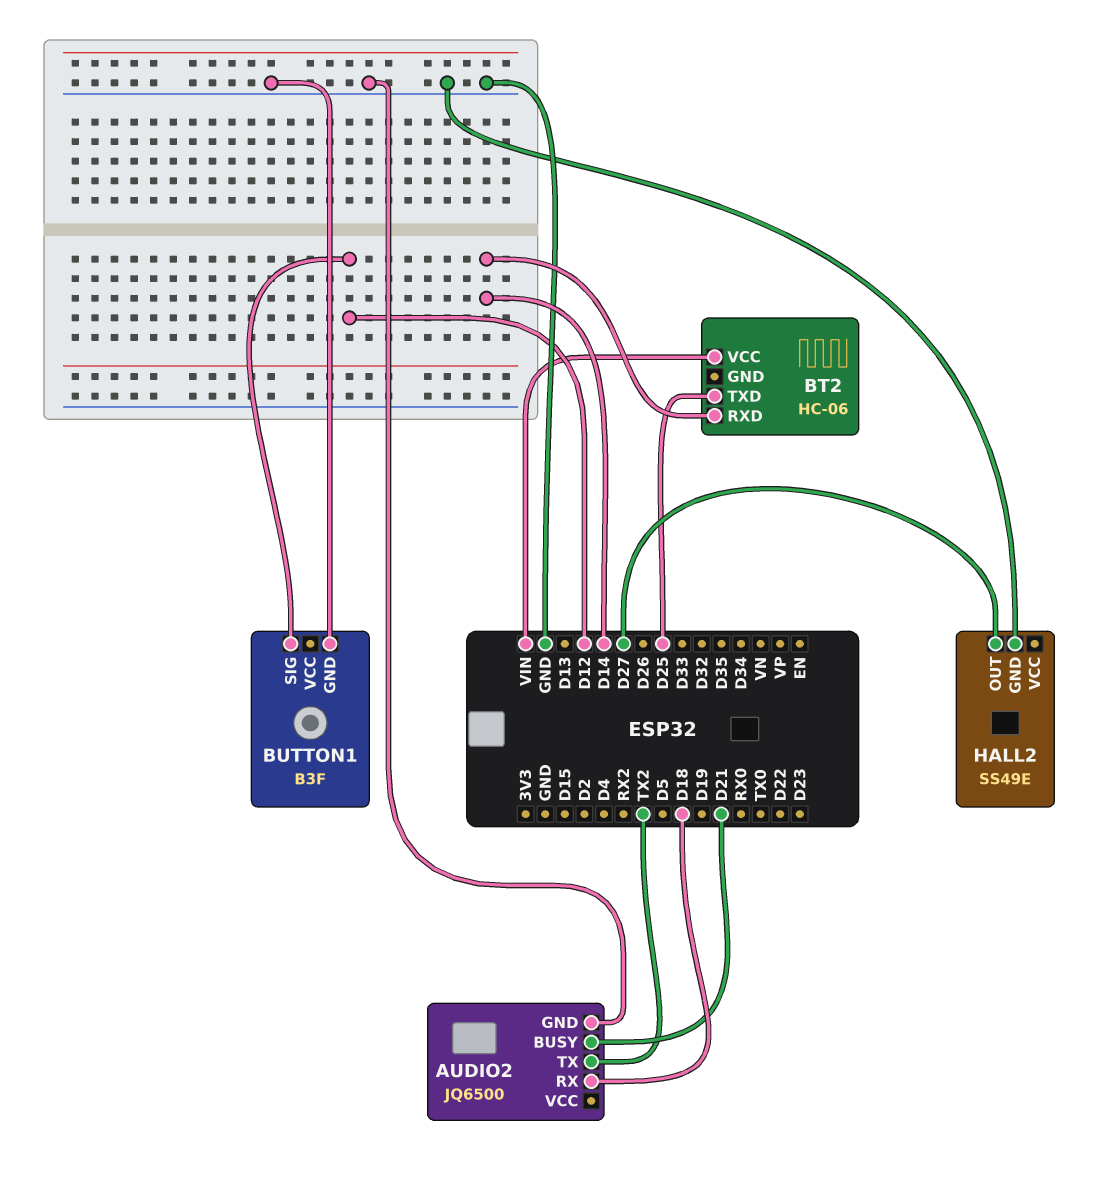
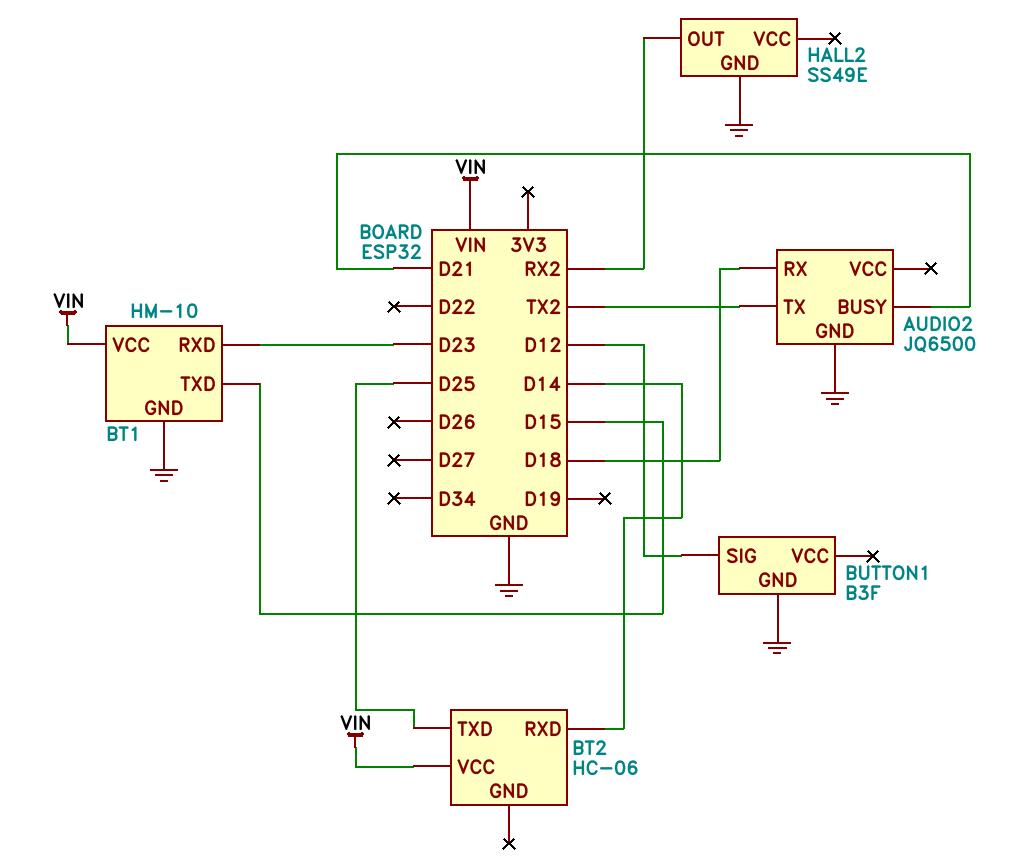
BT1: none -> HM-10
BT1 pin GND: none -> GND
BT1 pin RXD: none -> D23
BT1 pin TXD: none -> D15
BT1 pin VCC: none -> VIN
HALL2 pin OUT: D27 -> RX2

